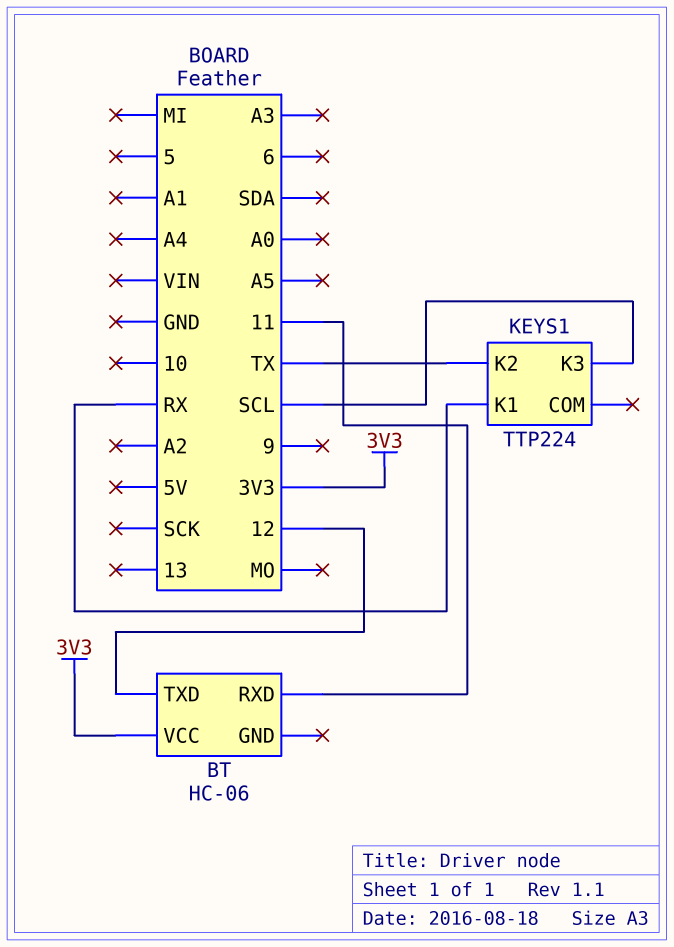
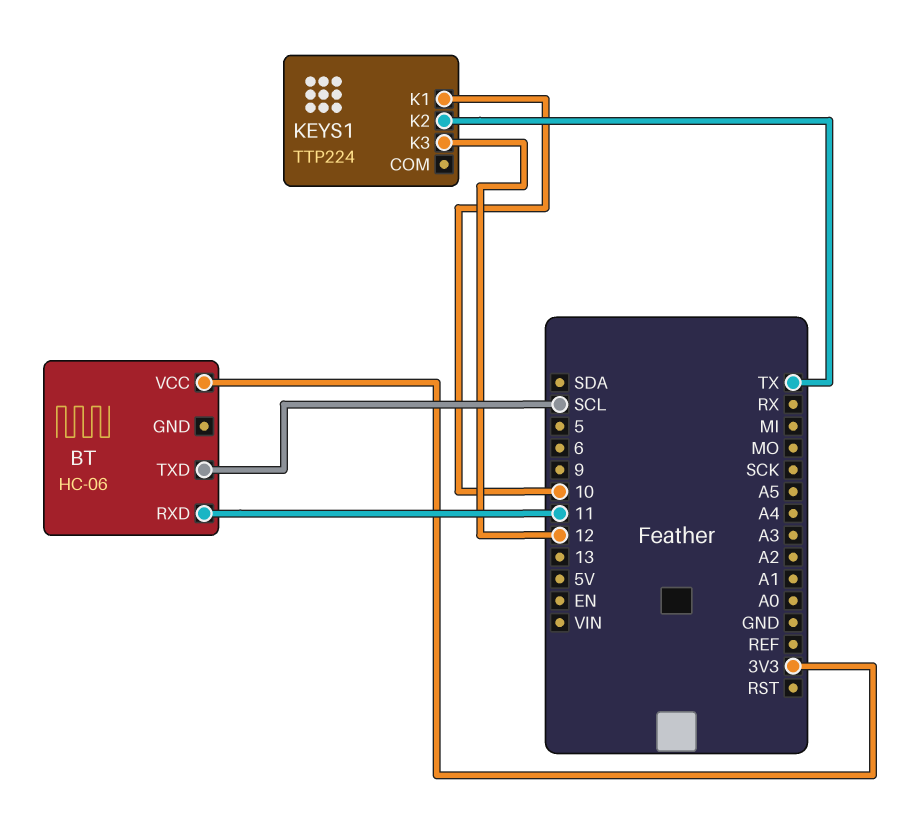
BT pin TXD: 12 -> SCL
KEYS1 pin K1: RX -> 10
KEYS1 pin K3: SCL -> 12

